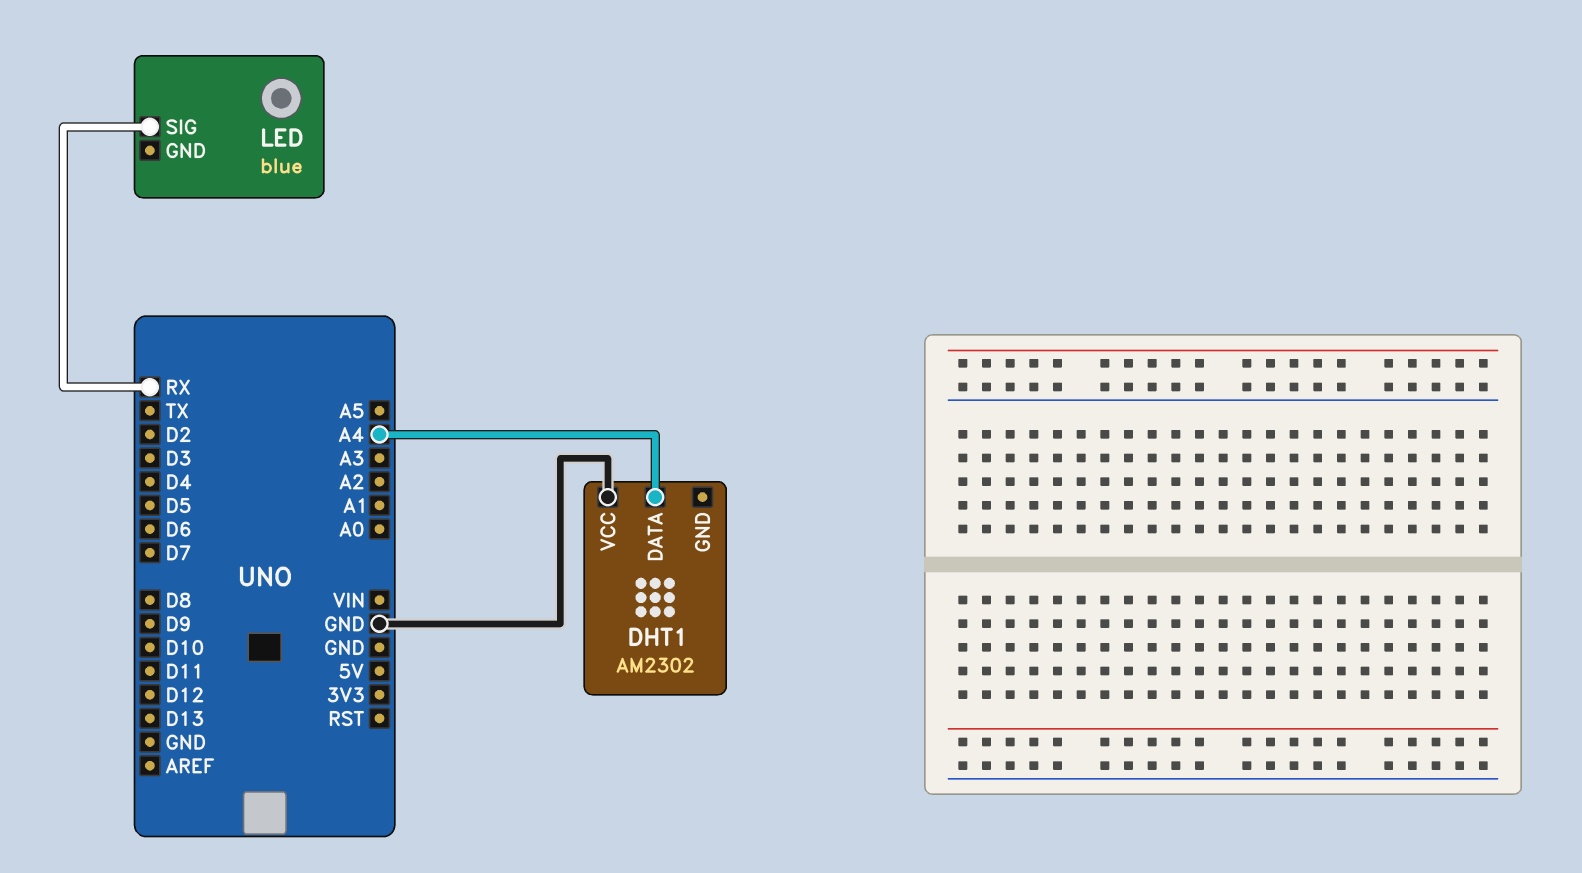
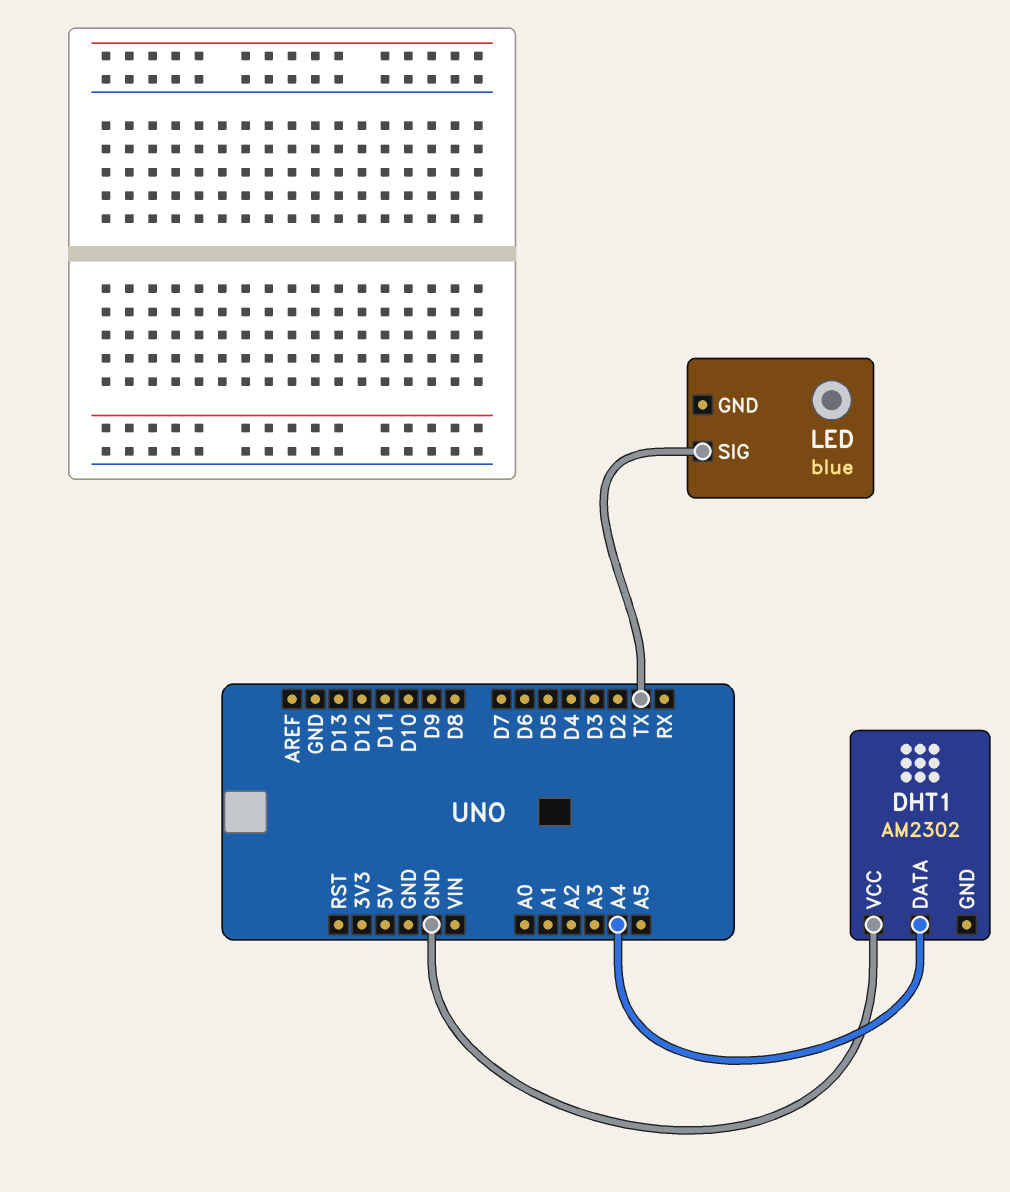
LED pin SIG: RX -> TX

